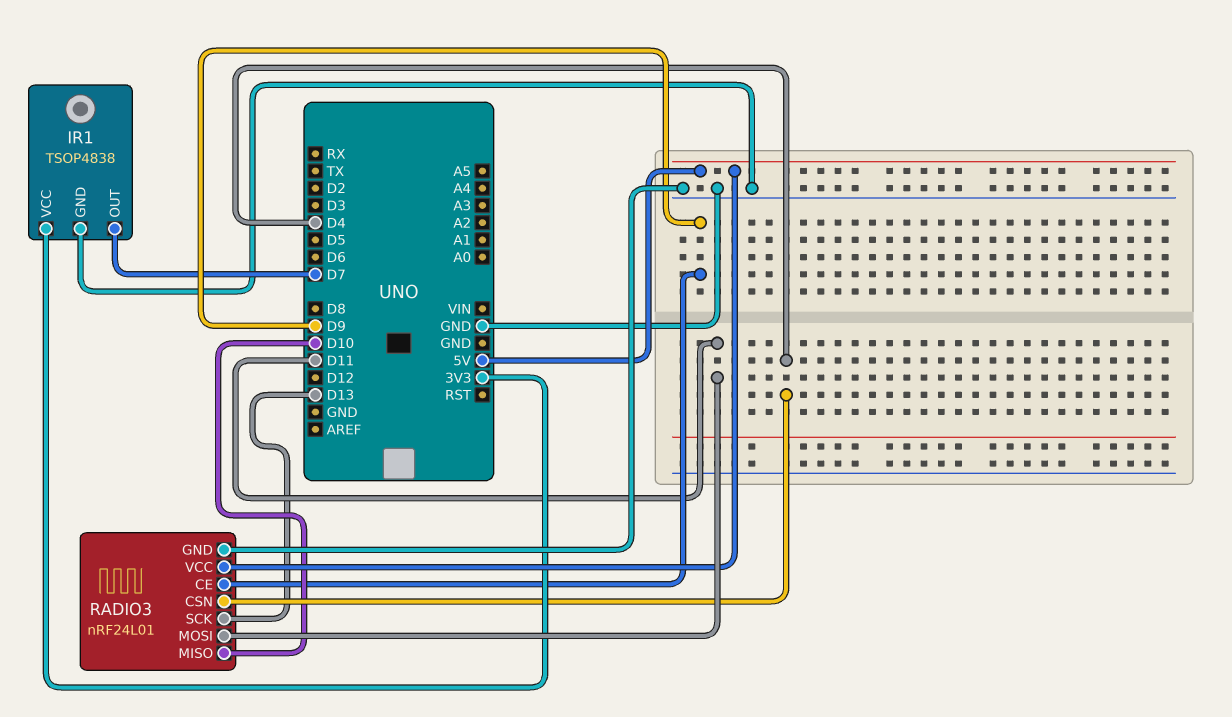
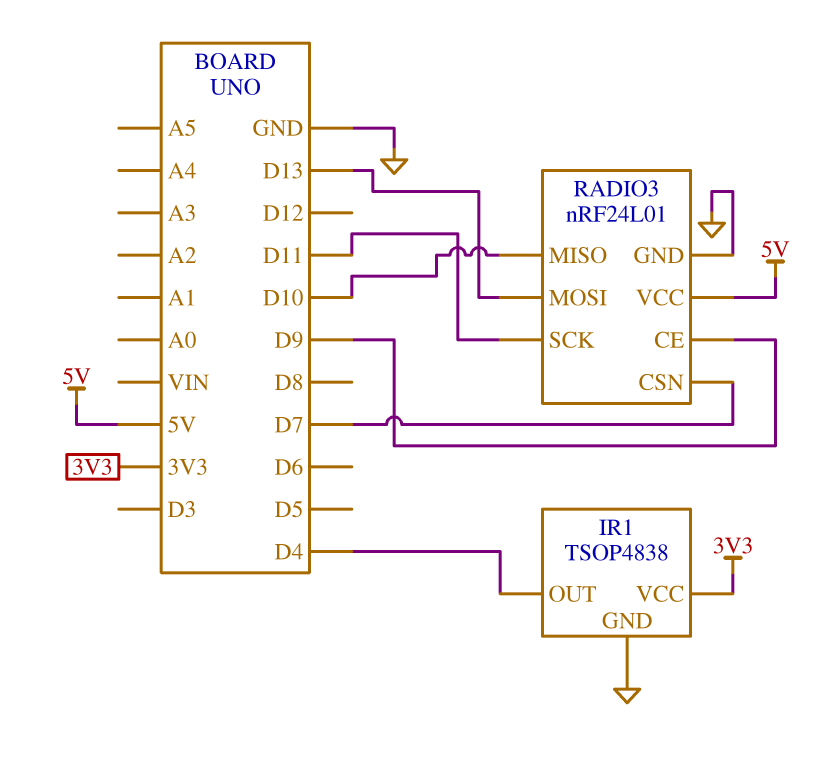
IR1 pin OUT: D7 -> D4
RADIO3 pin CSN: D4 -> D7
RADIO3 pin MOSI: D11 -> D13
RADIO3 pin SCK: D13 -> D11

